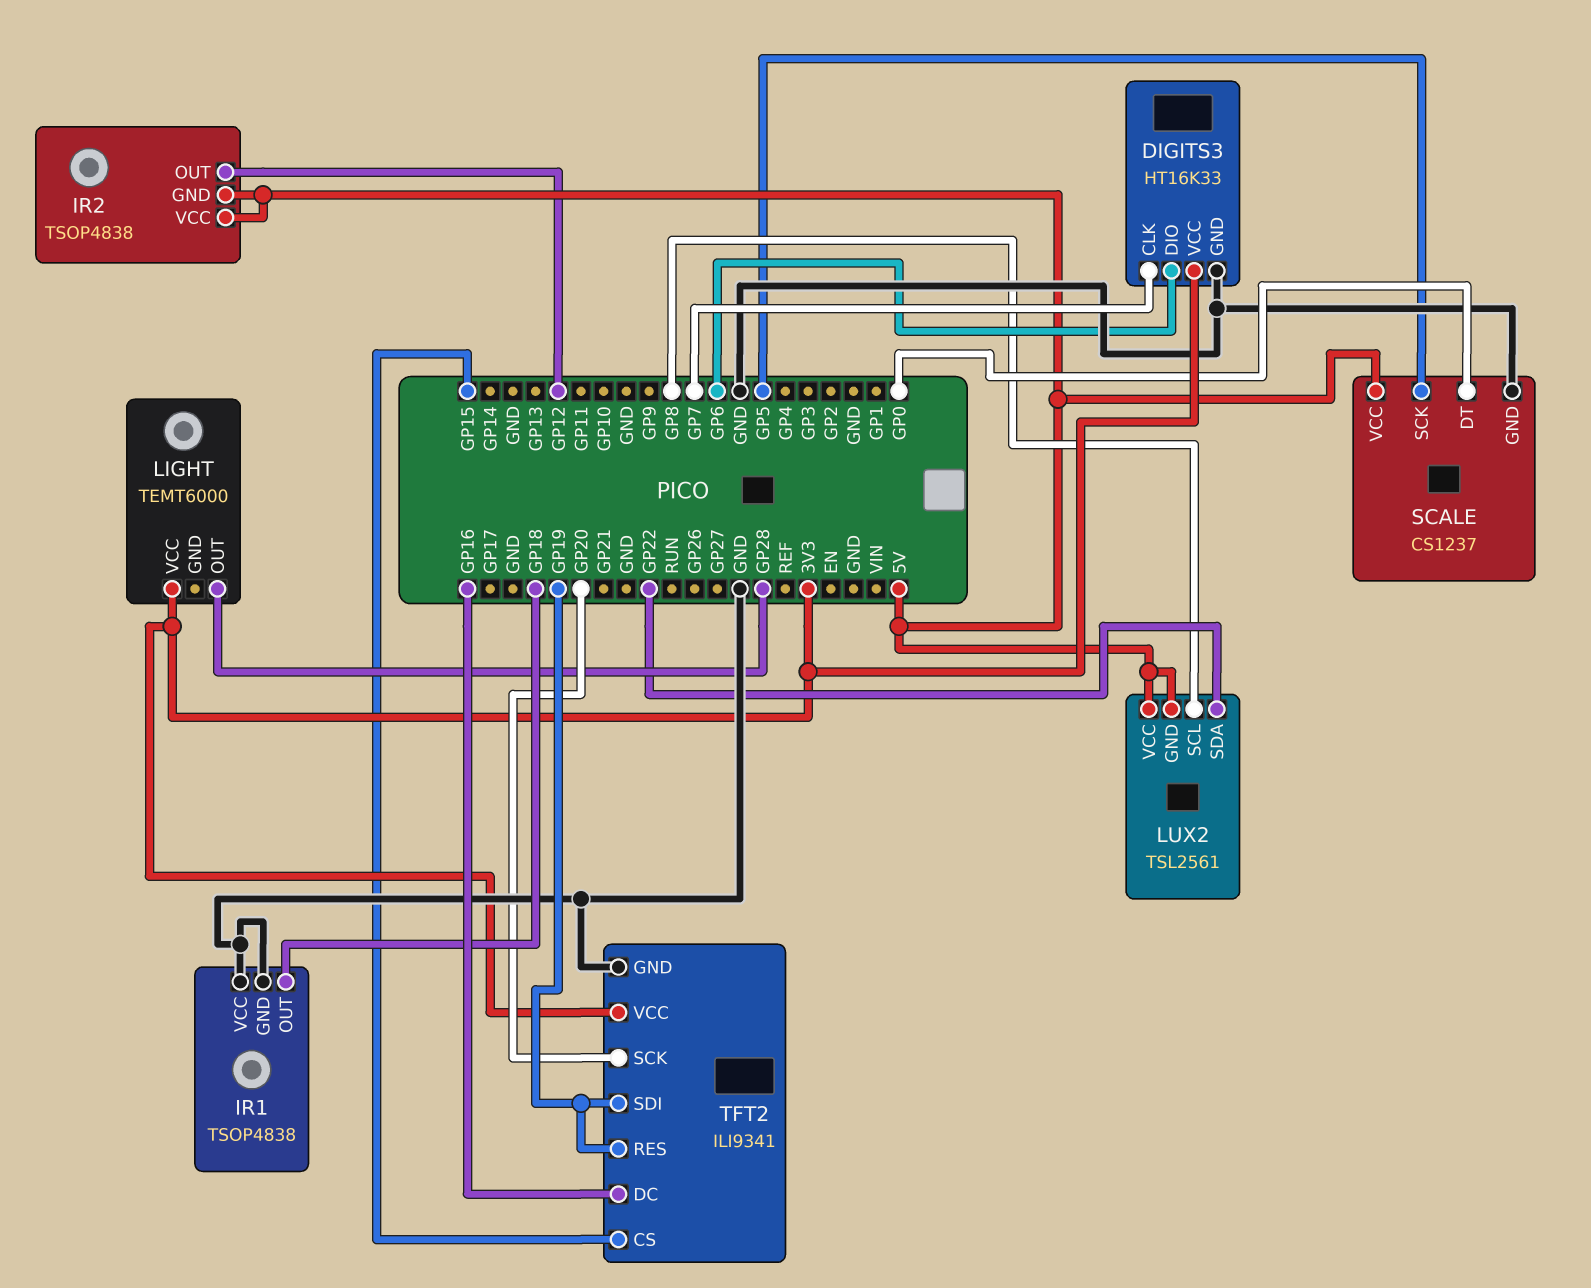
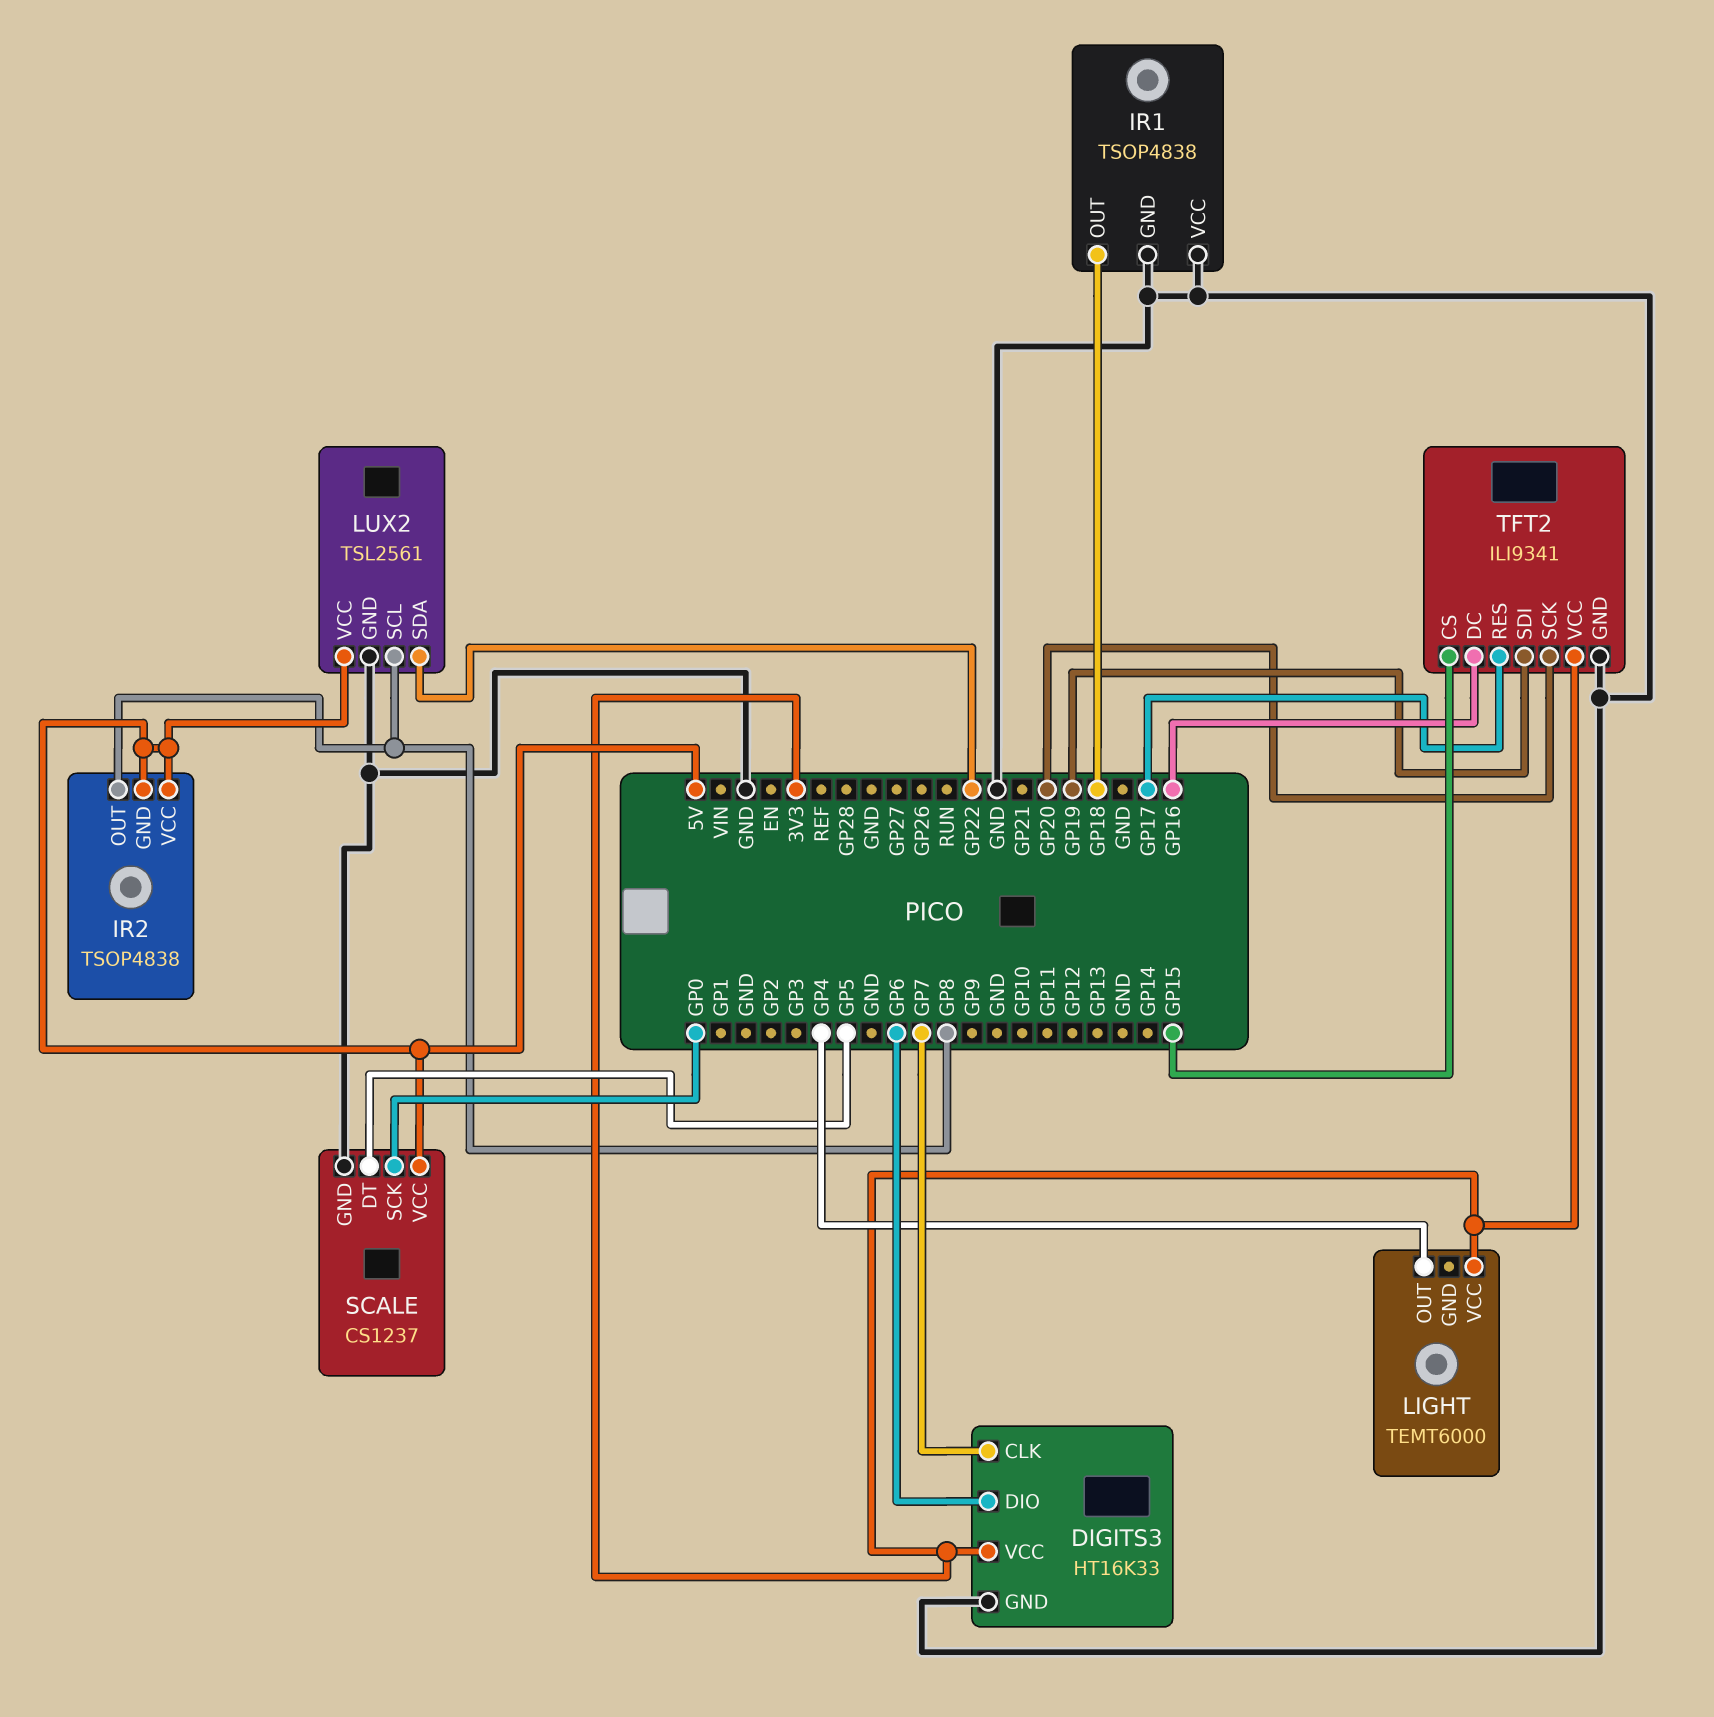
IR2 pin OUT: GP12 -> GP8
LIGHT pin OUT: GP28 -> GP4
LUX2 pin GND: 5V -> GND
SCALE pin DT: GP0 -> GP5
SCALE pin SCK: GP5 -> GP0
TFT2 pin RES: GP19 -> GP17

